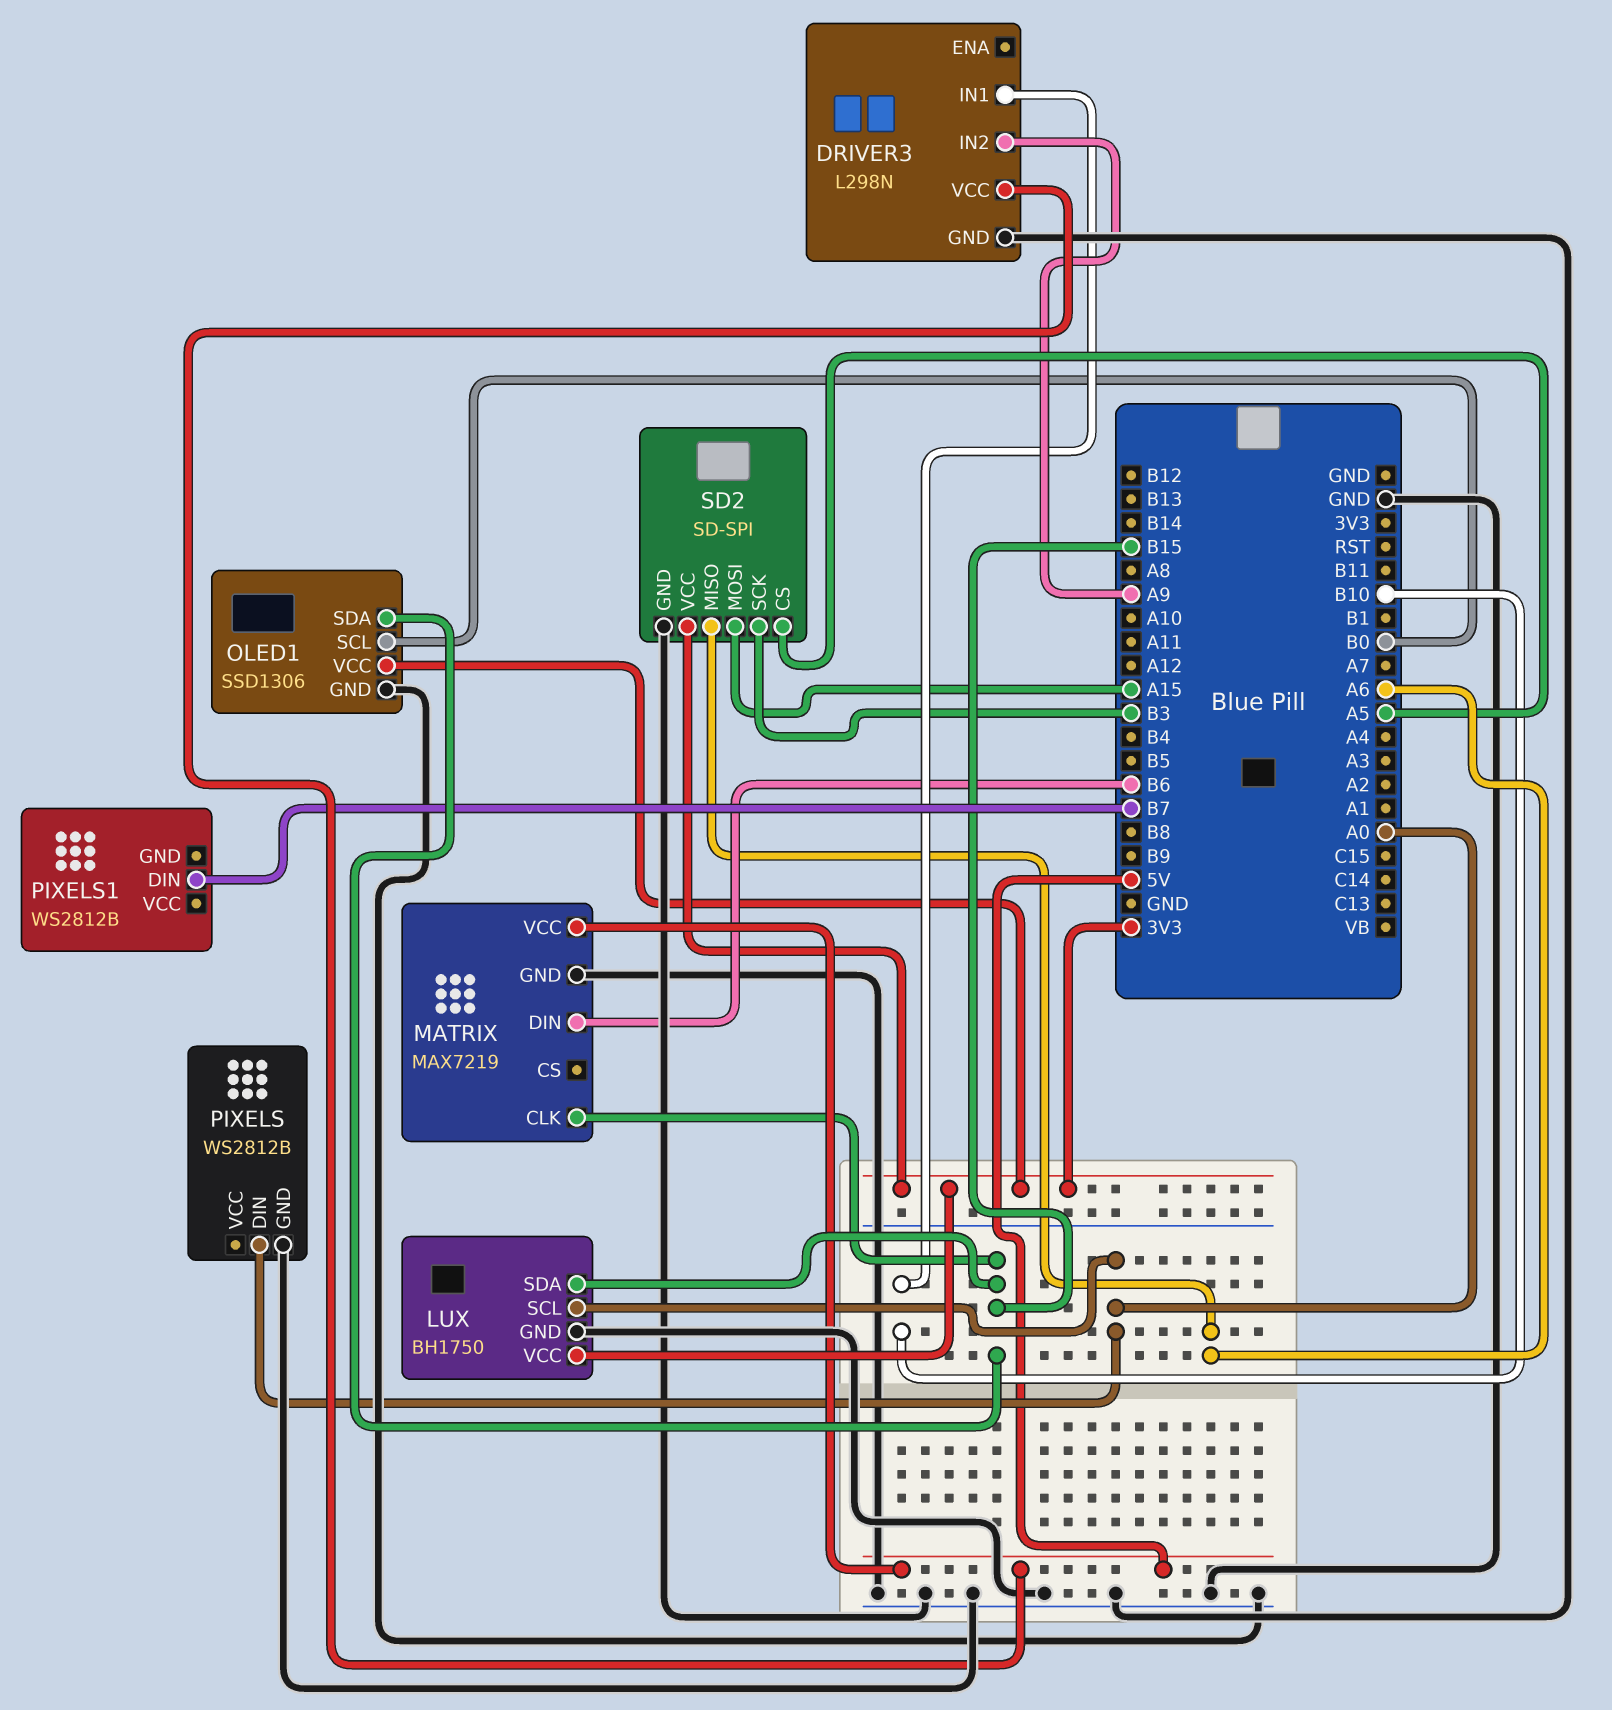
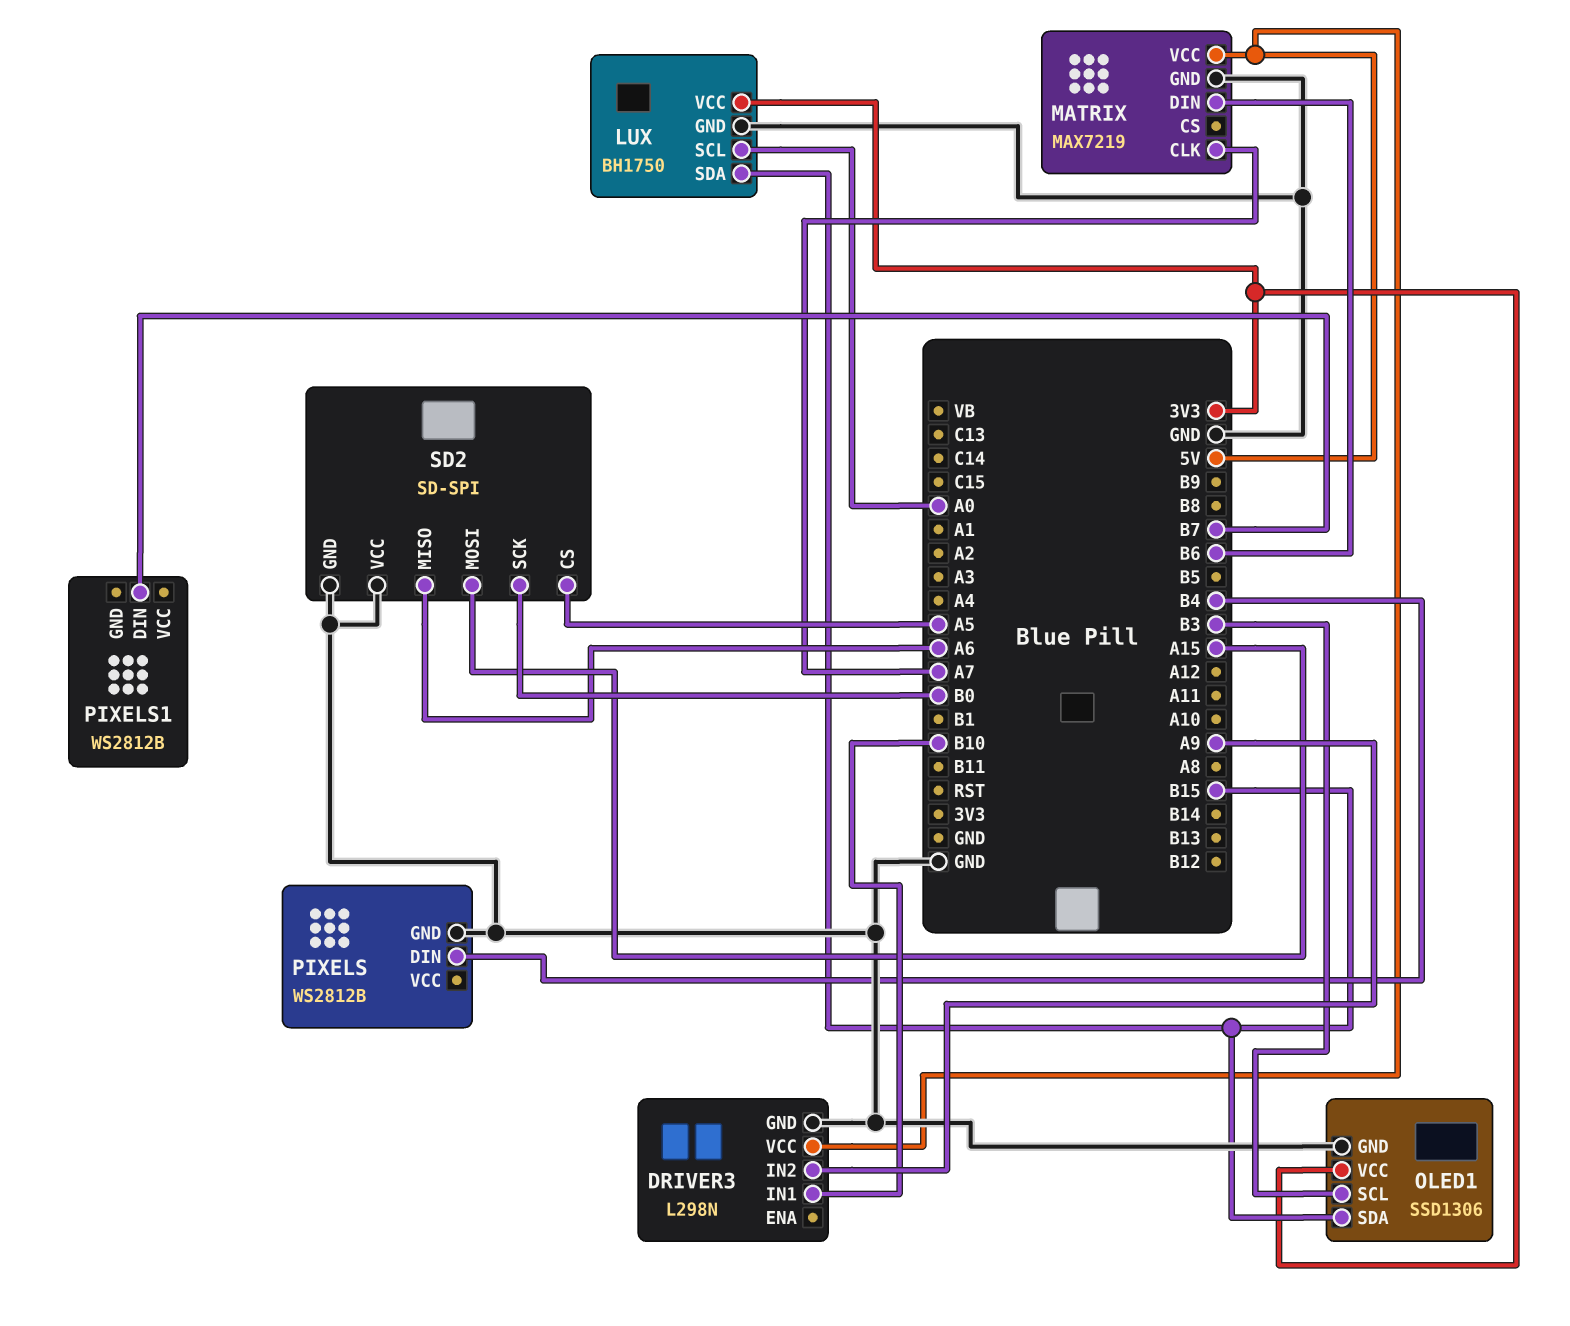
MATRIX pin CLK: B15 -> A7
OLED1 pin SCL: B0 -> B3
PIXELS pin DIN: A0 -> B4
SD2 pin SCK: B3 -> B0
SD2 pin VCC: 3V3 -> GND

